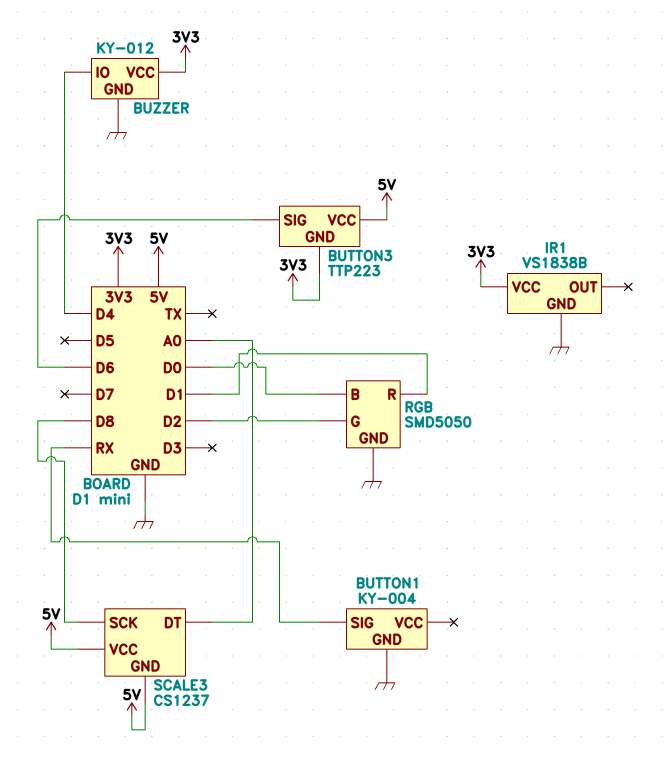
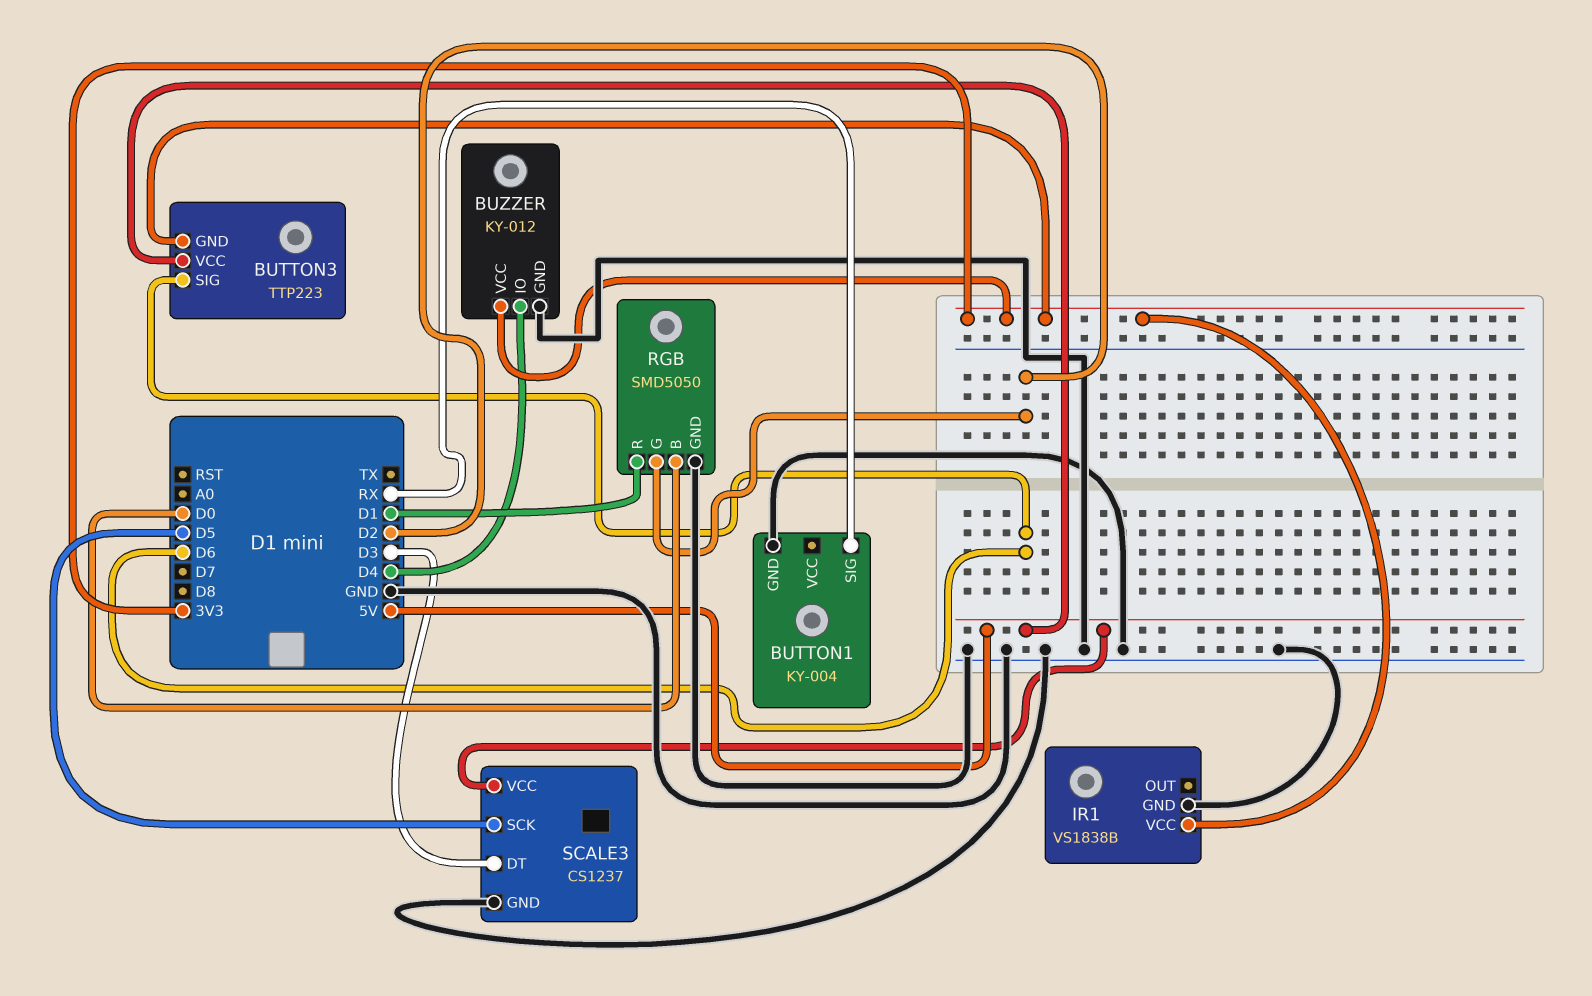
SCALE3 pin DT: A0 -> D3
SCALE3 pin GND: 5V -> GND
SCALE3 pin SCK: D8 -> D5

